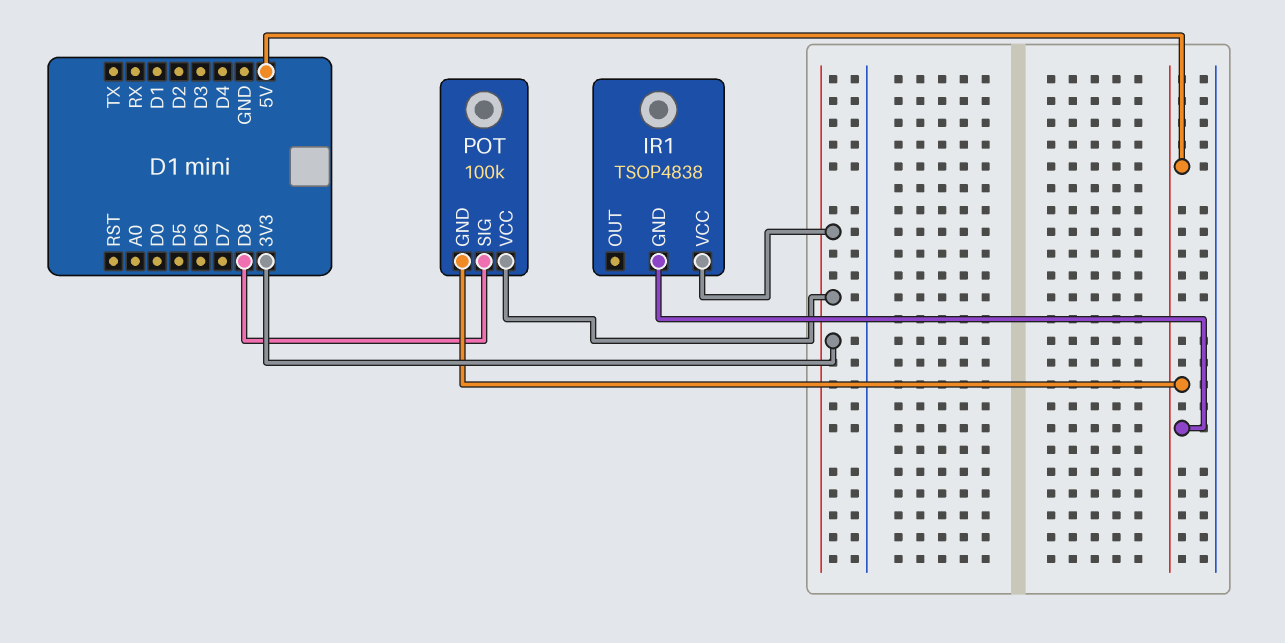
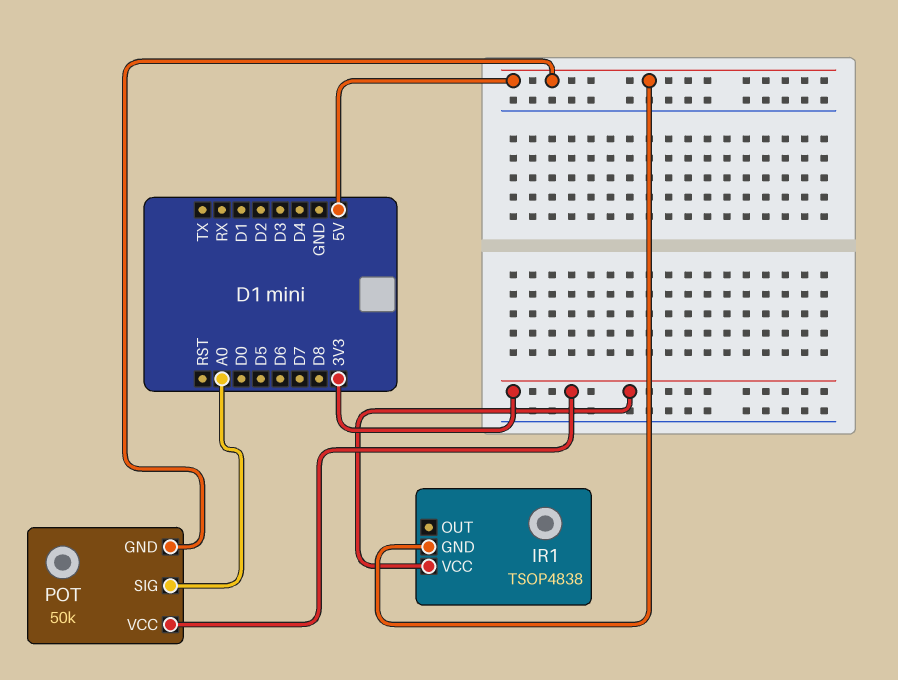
POT: 100k -> 50k
POT pin SIG: D8 -> A0

